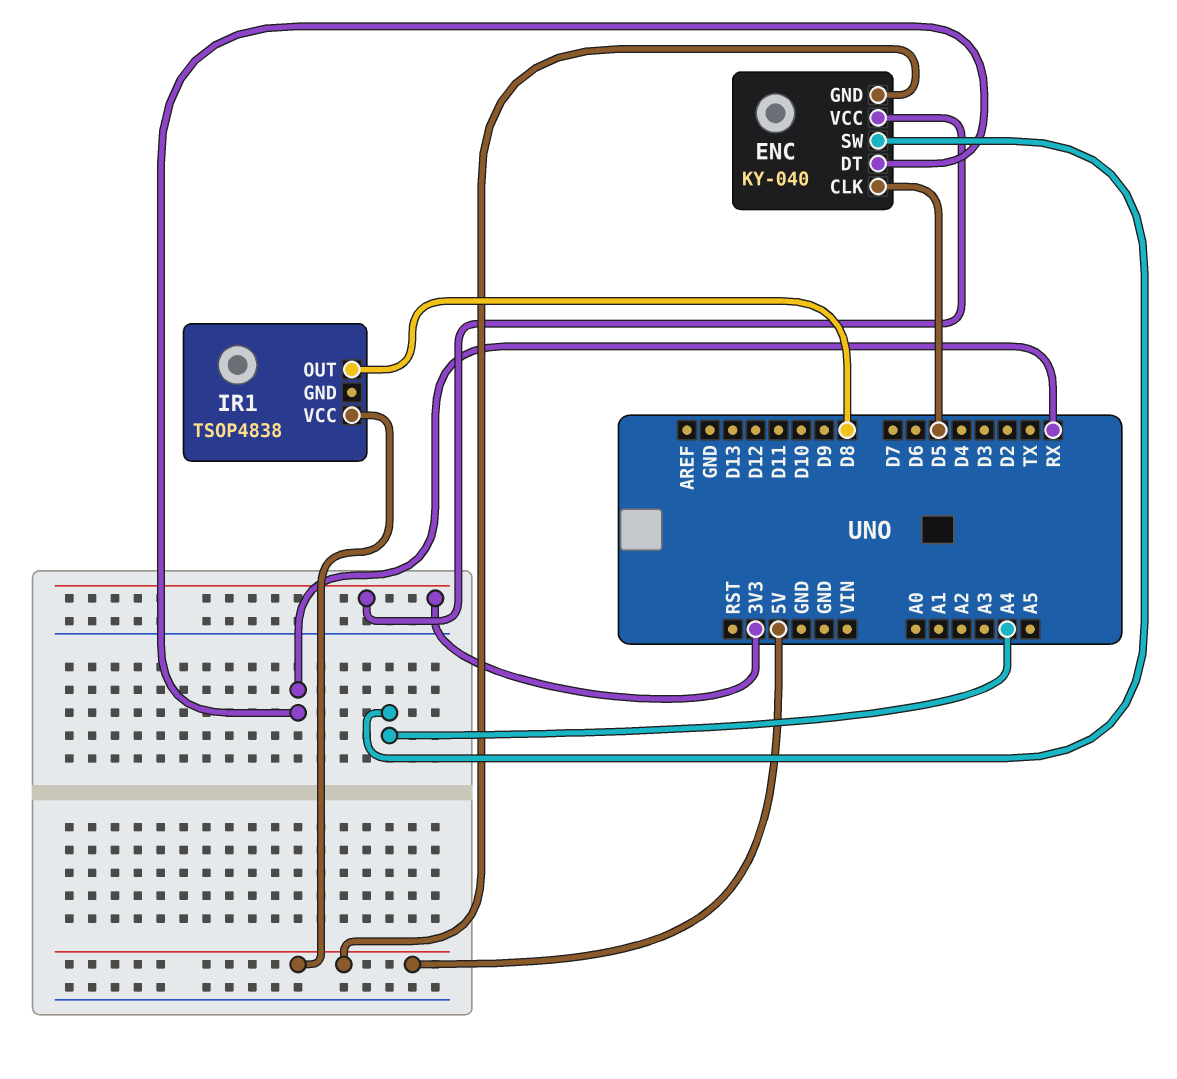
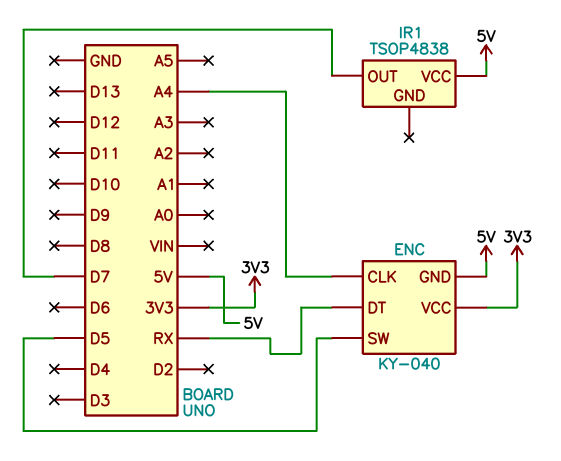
ENC pin CLK: D5 -> A4
ENC pin SW: A4 -> D5
IR1 pin OUT: D8 -> D7

